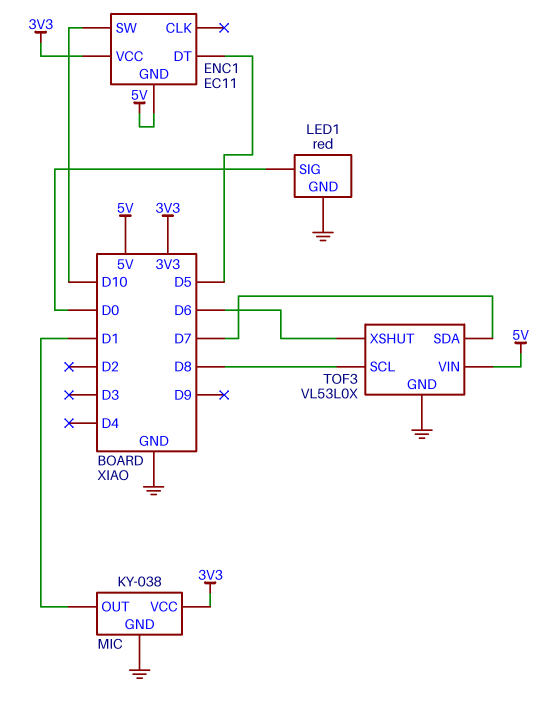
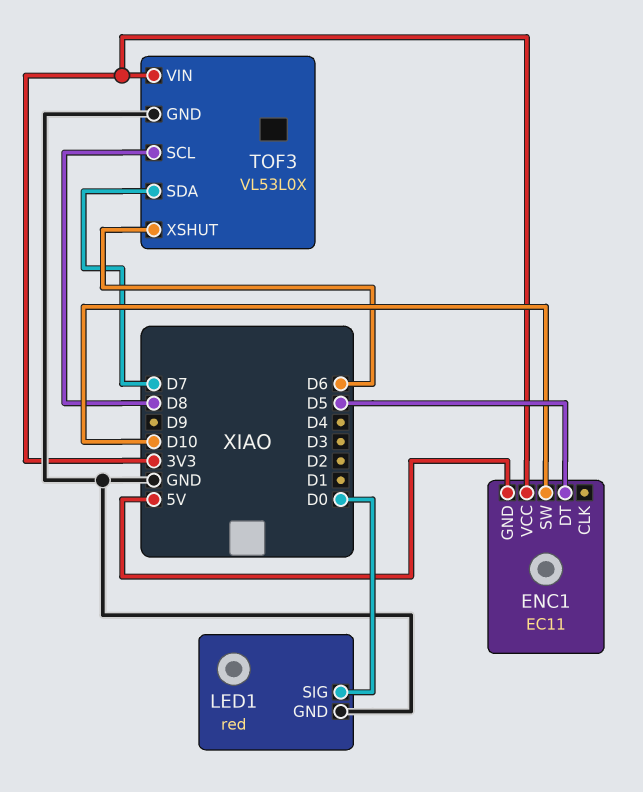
MIC: KY-038 -> none
MIC pin GND: GND -> none
MIC pin OUT: D1 -> none
MIC pin VCC: 3V3 -> none
TOF3 pin VIN: 5V -> 3V3

